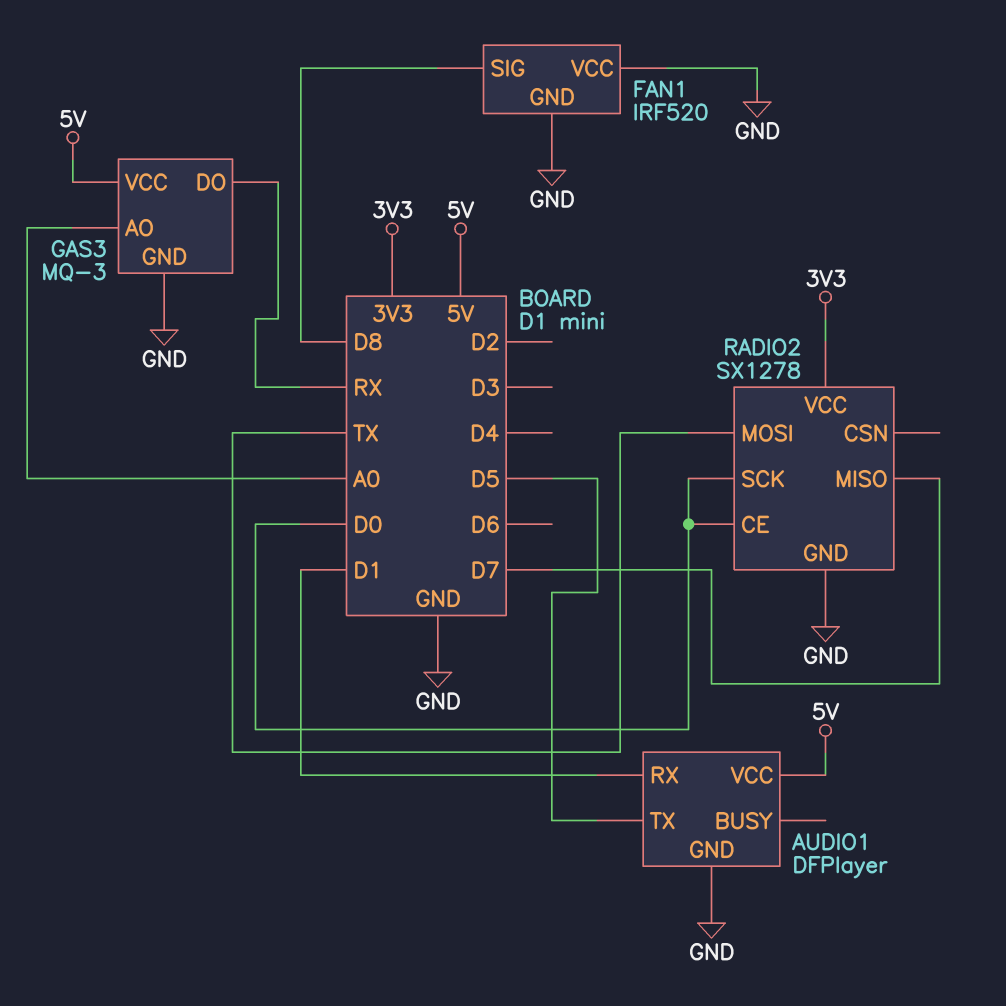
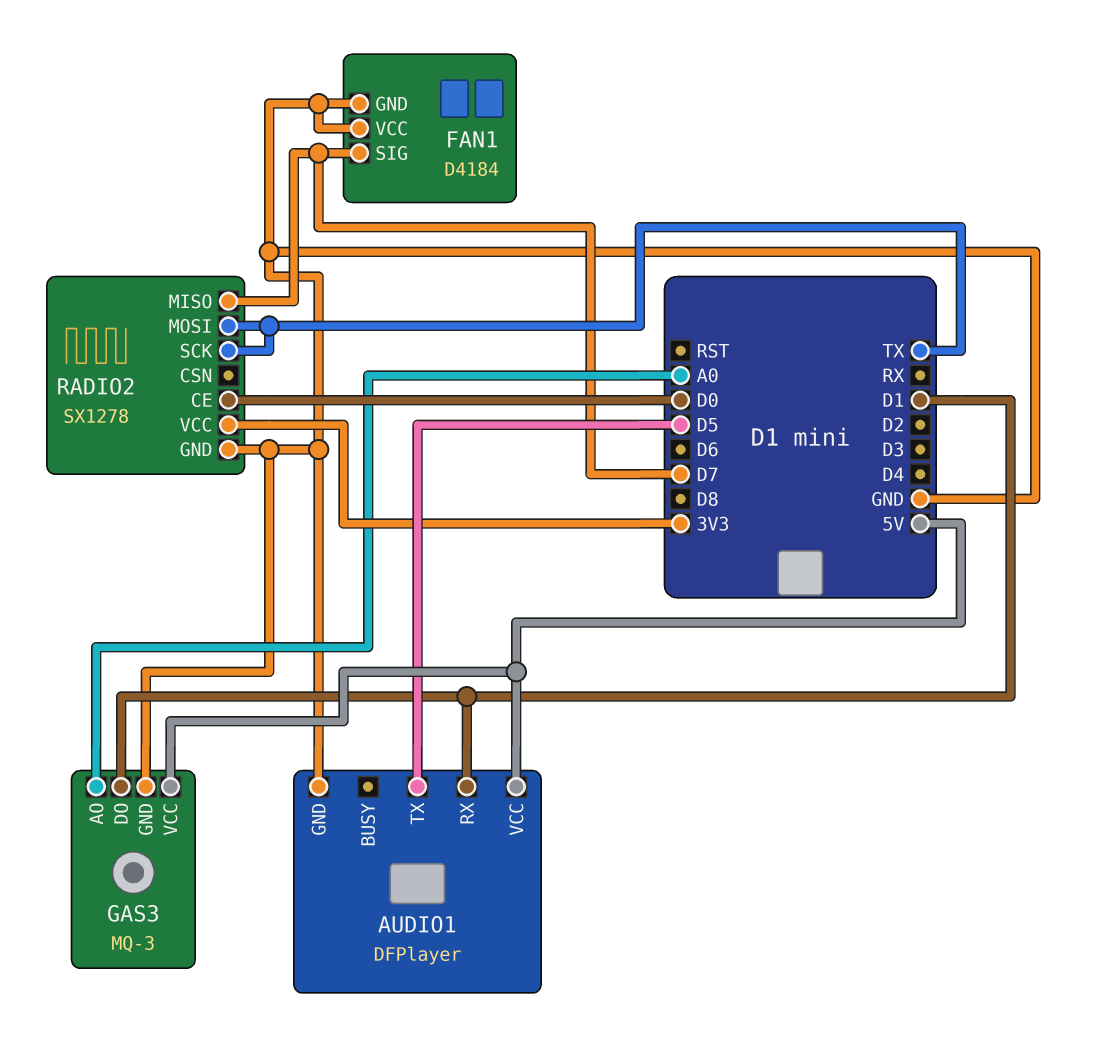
FAN1: IRF520 -> D4184
FAN1 pin SIG: D8 -> D7
GAS3 pin DO: RX -> D1
RADIO2 pin SCK: D0 -> TX

